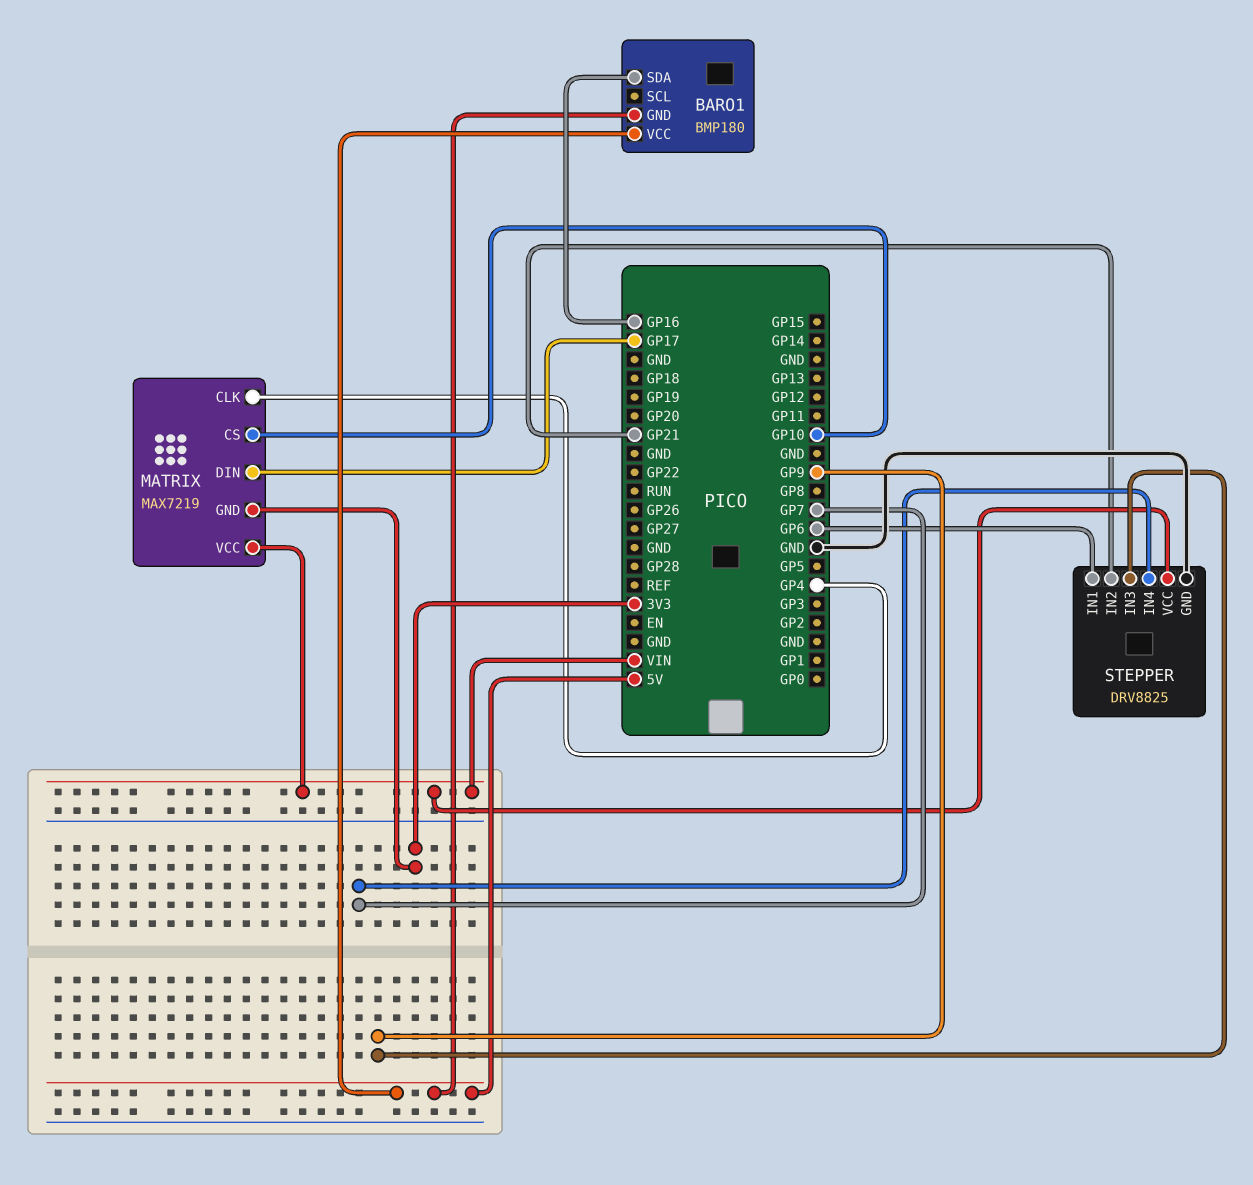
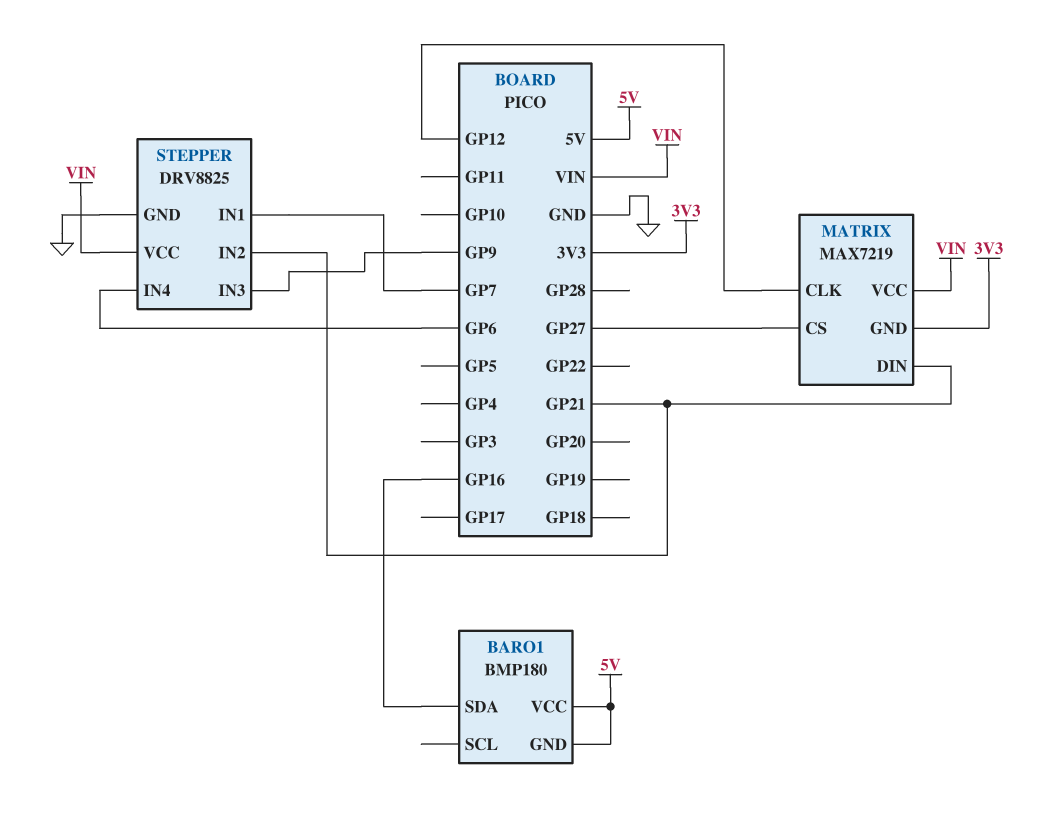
MATRIX pin CLK: GP4 -> GP12
MATRIX pin CS: GP10 -> GP27
MATRIX pin DIN: GP17 -> GP21
STEPPER pin IN1: GP6 -> GP7
STEPPER pin IN4: GP7 -> GP6

